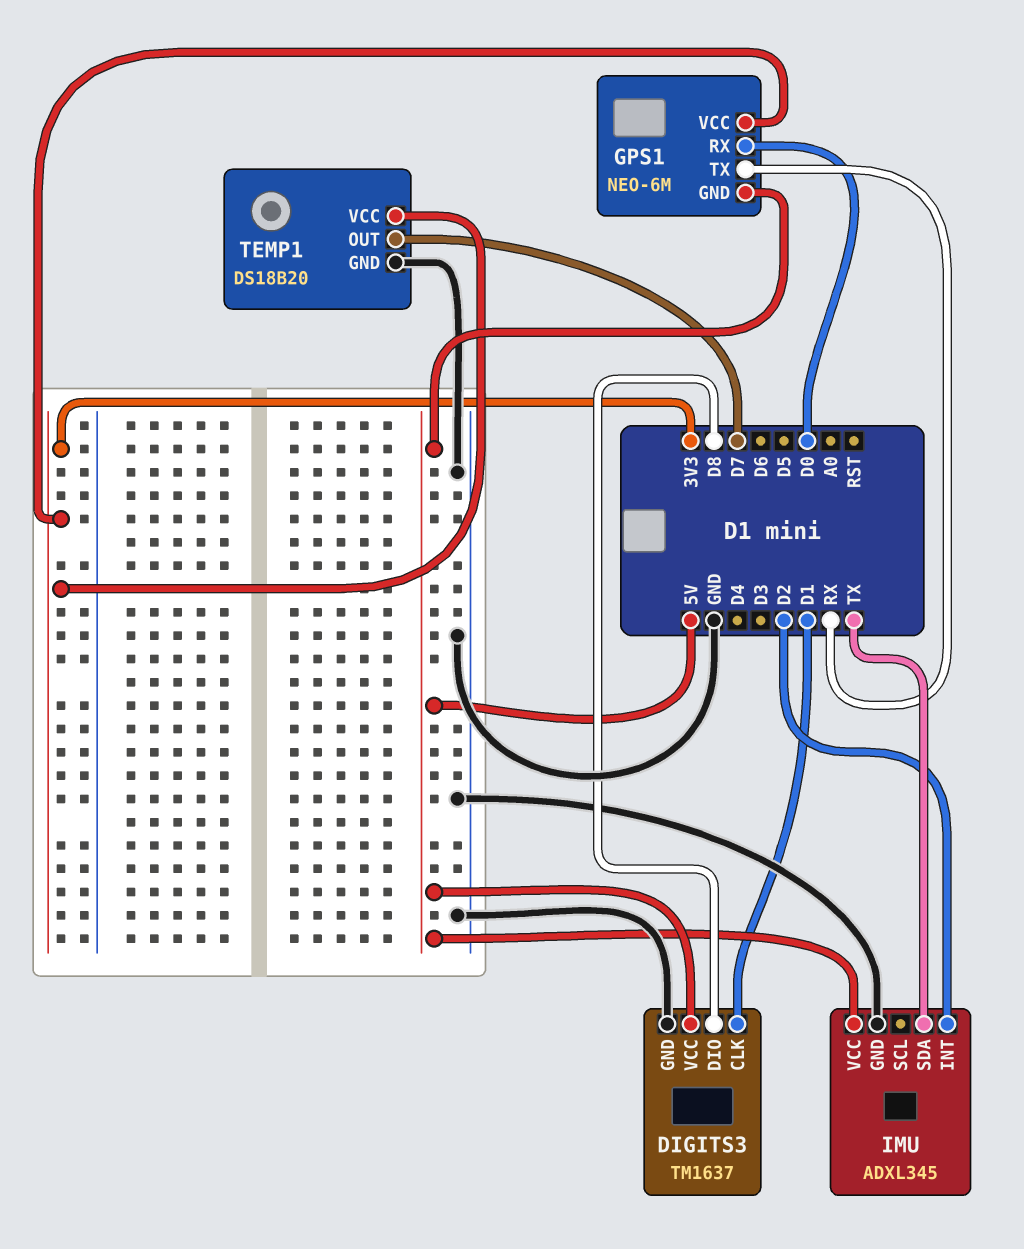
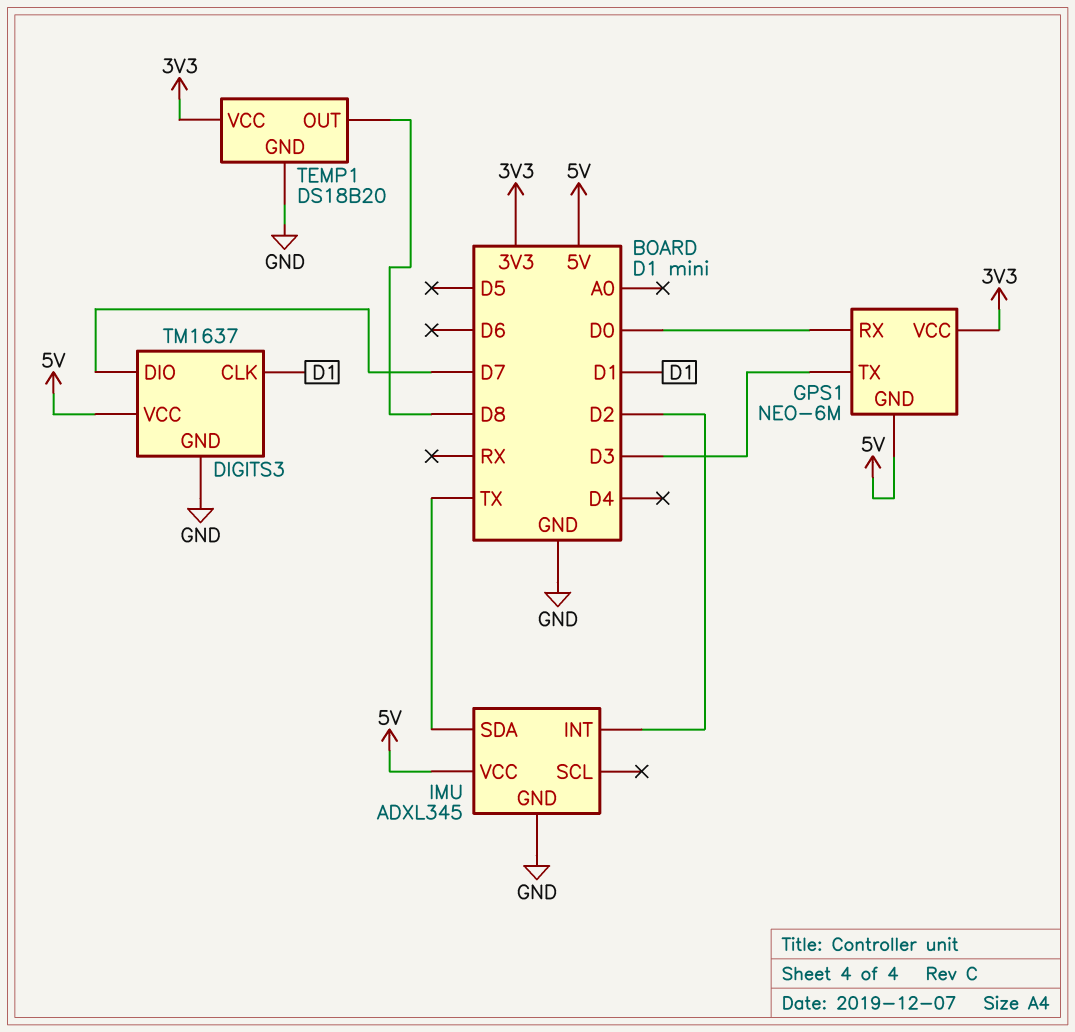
DIGITS3 pin DIO: D8 -> D7
GPS1 pin TX: RX -> D3
TEMP1 pin OUT: D7 -> D8

